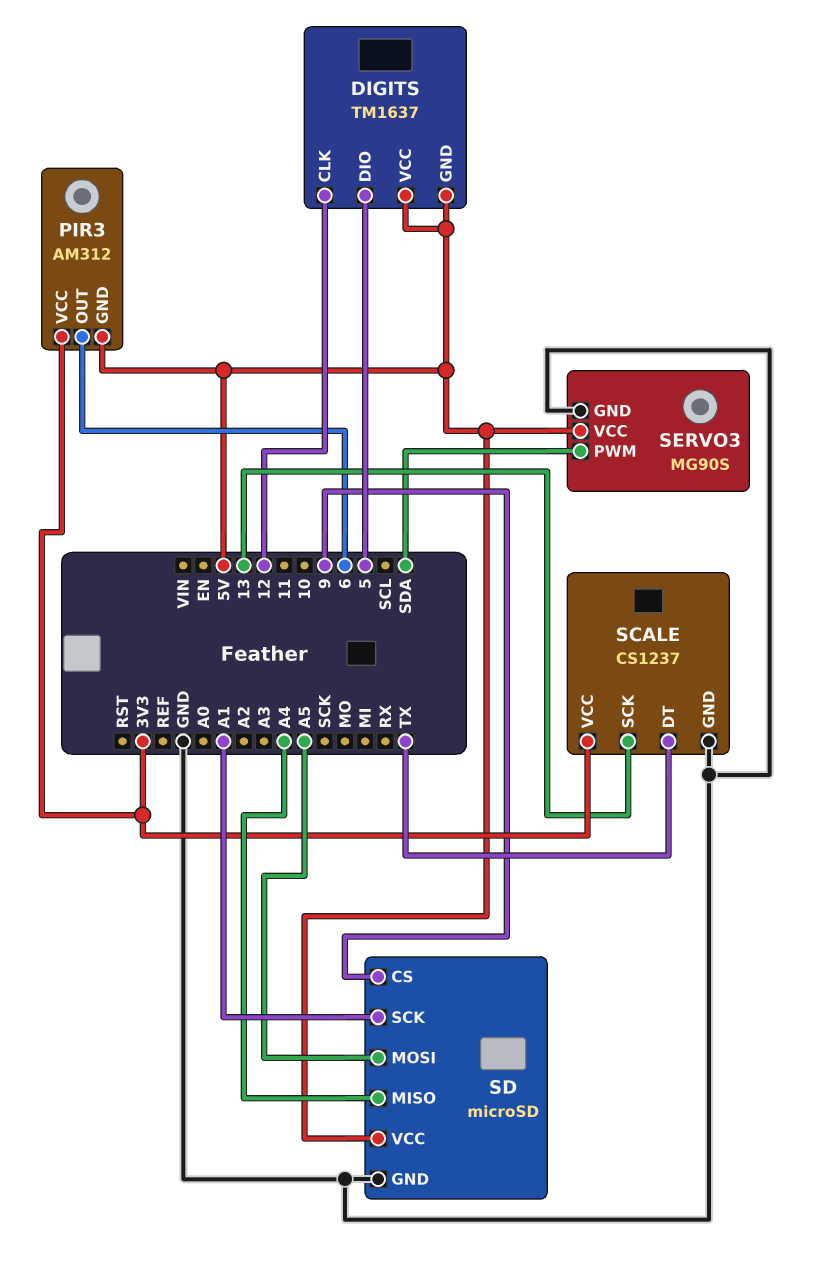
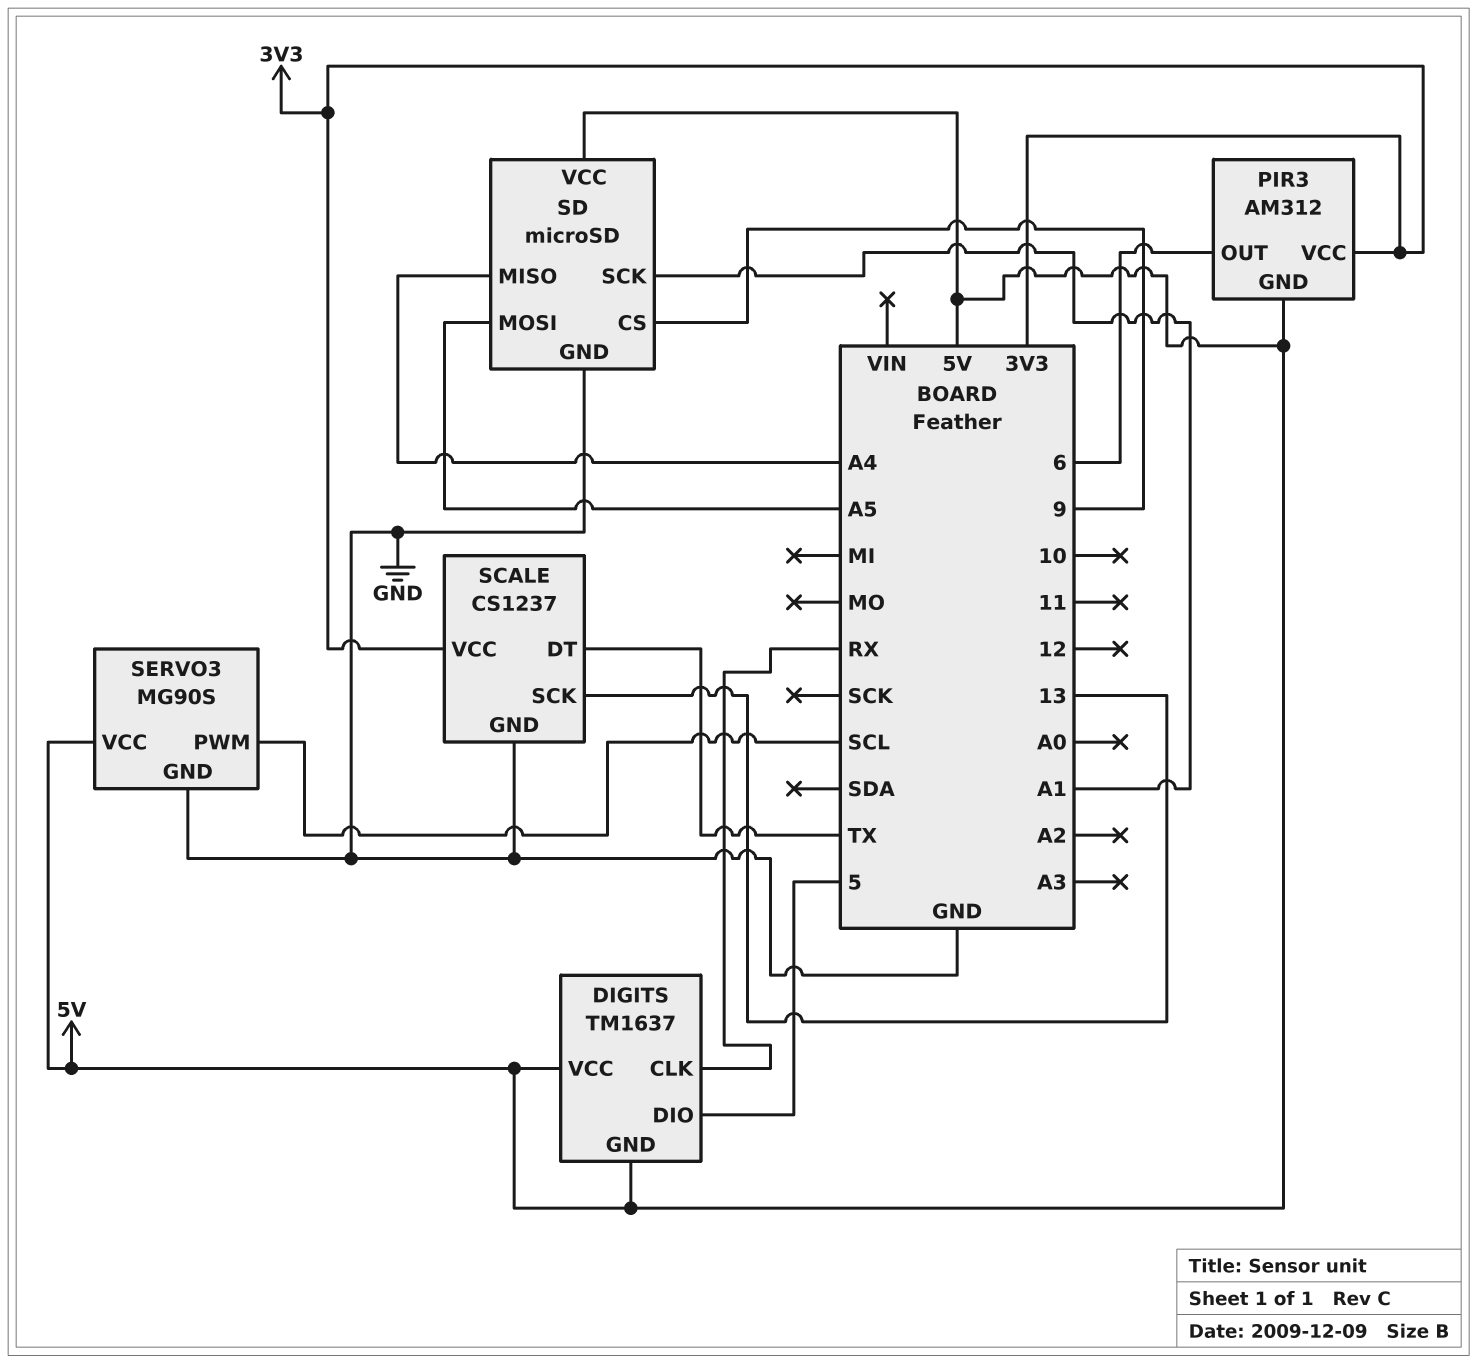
DIGITS pin CLK: 12 -> RX
SERVO3 pin PWM: SDA -> SCL

